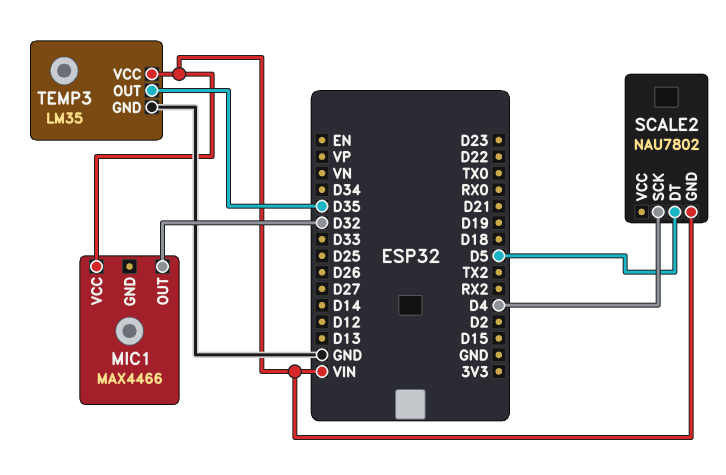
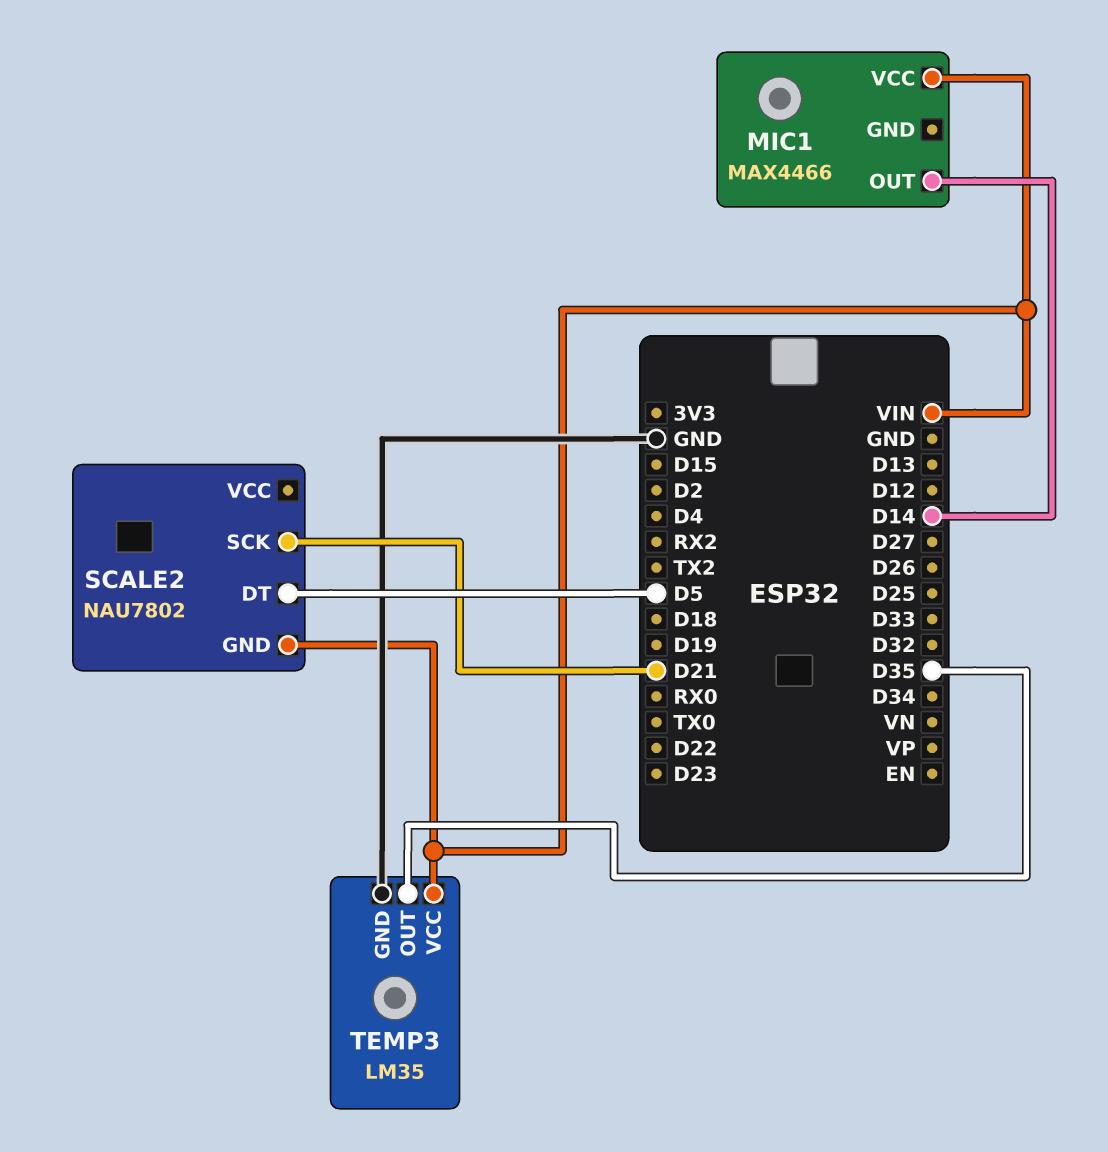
MIC1 pin OUT: D32 -> D14
SCALE2 pin SCK: D4 -> D21

